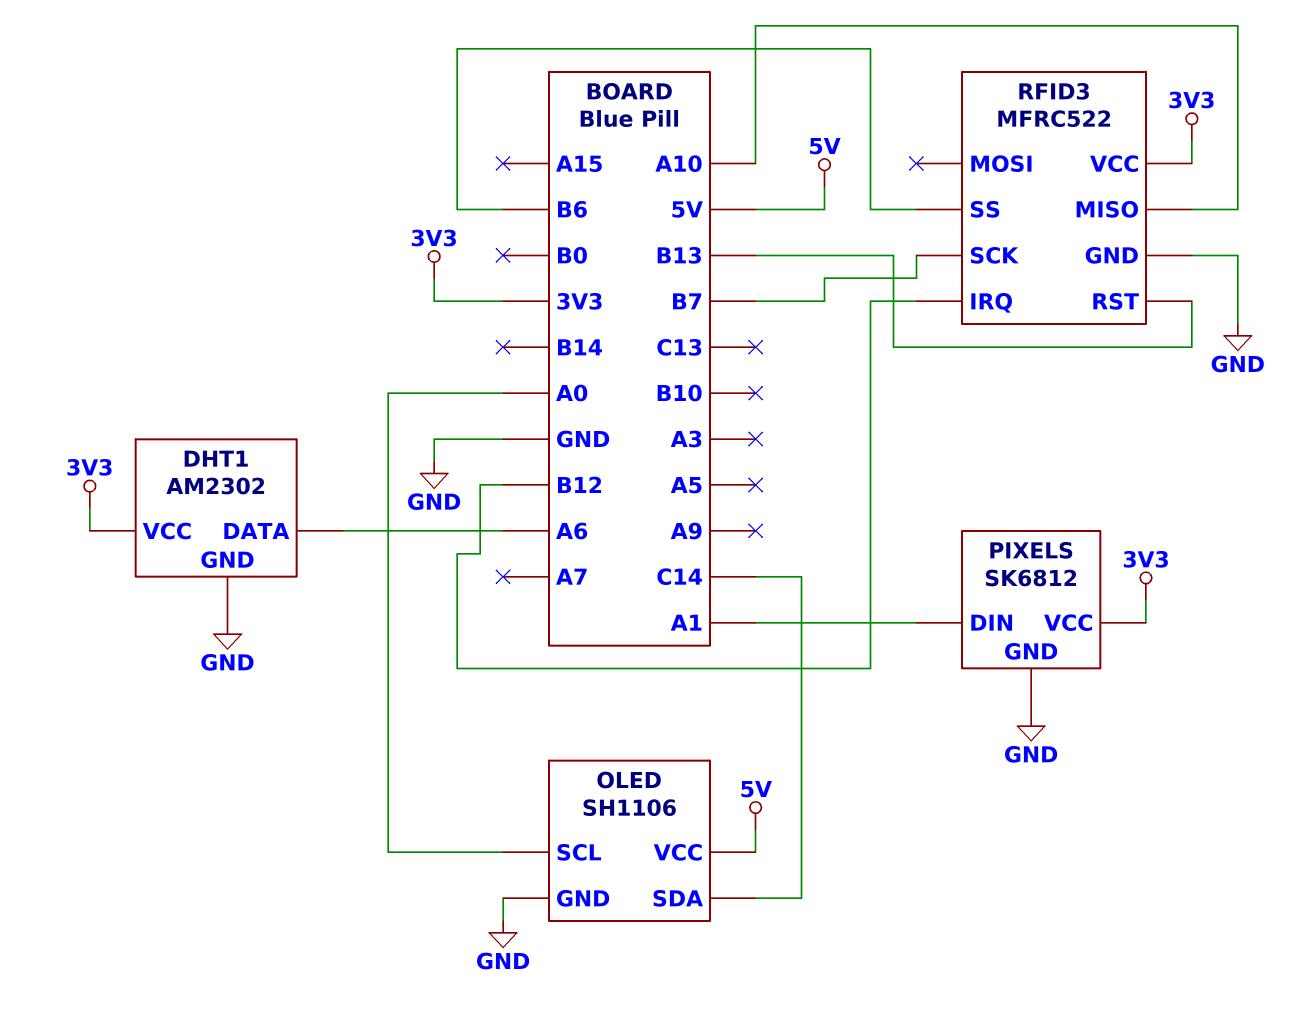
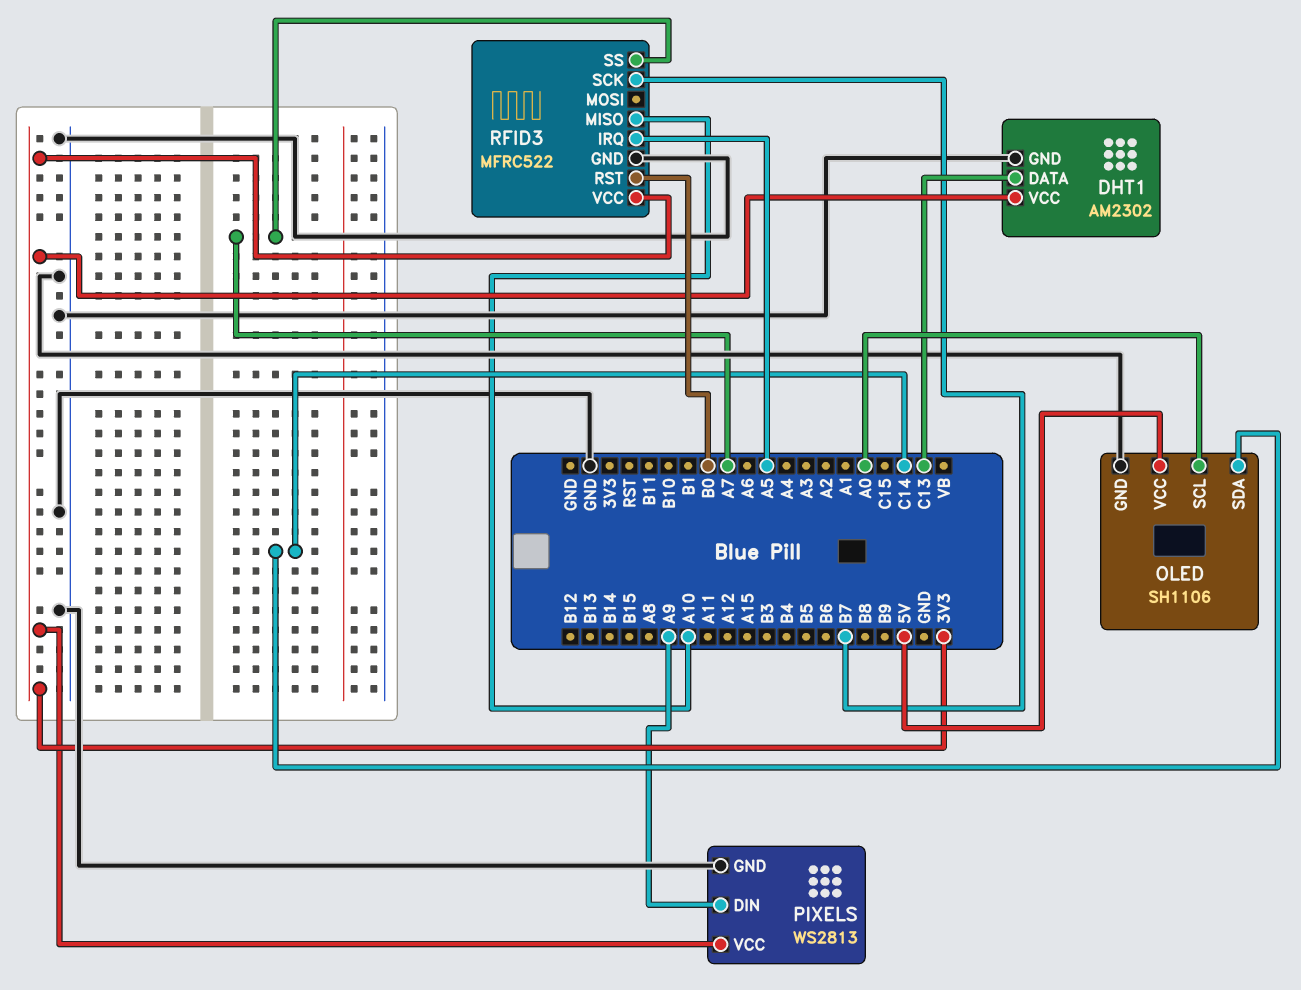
DHT1 pin DATA: A6 -> C13
PIXELS: SK6812 -> WS2813
PIXELS pin DIN: A1 -> A9
RFID3 pin IRQ: B12 -> A5
RFID3 pin RST: B13 -> B0
RFID3 pin SS: B6 -> A7

